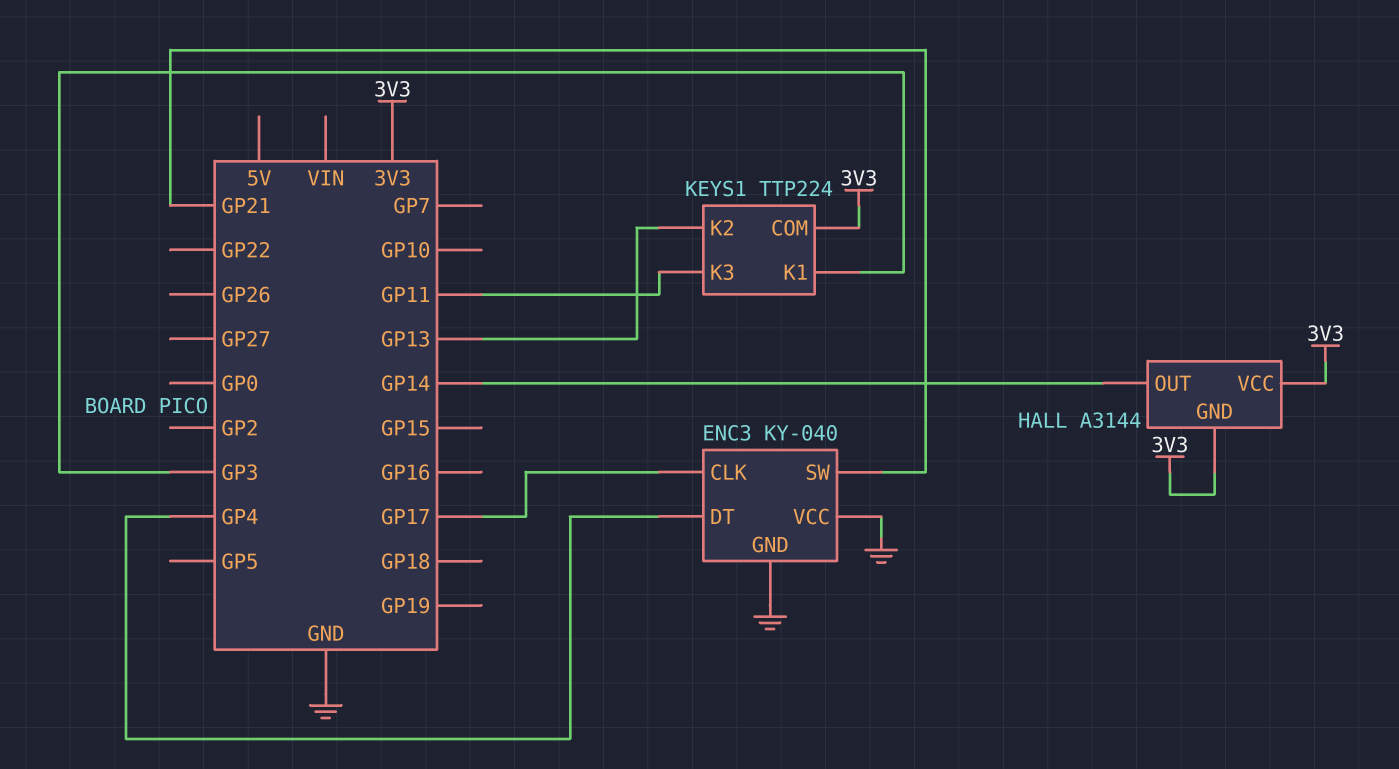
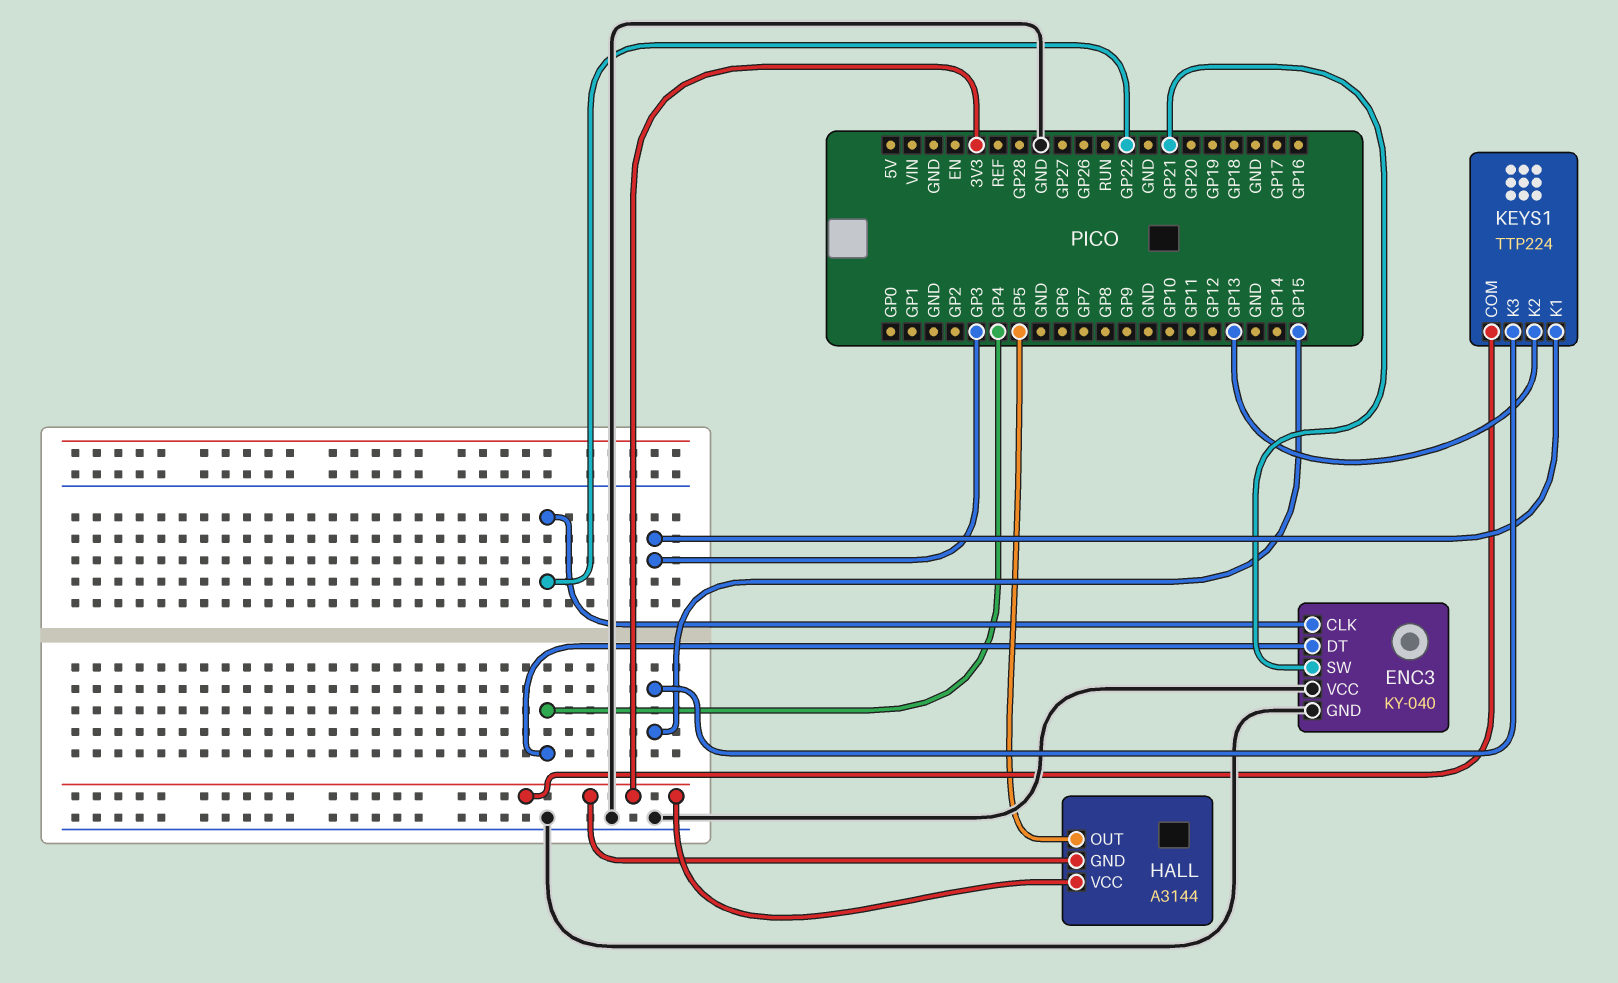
ENC3 pin CLK: GP17 -> GP22
HALL pin OUT: GP14 -> GP5
KEYS1 pin K3: GP11 -> GP15

